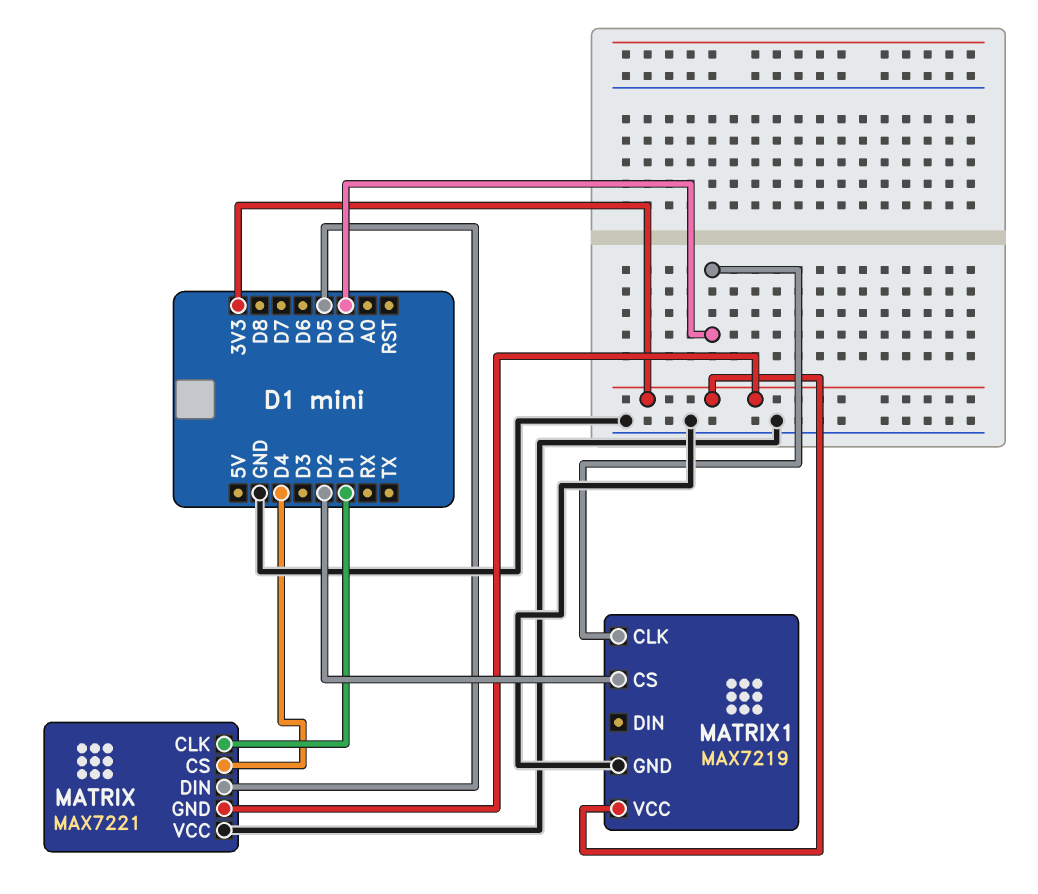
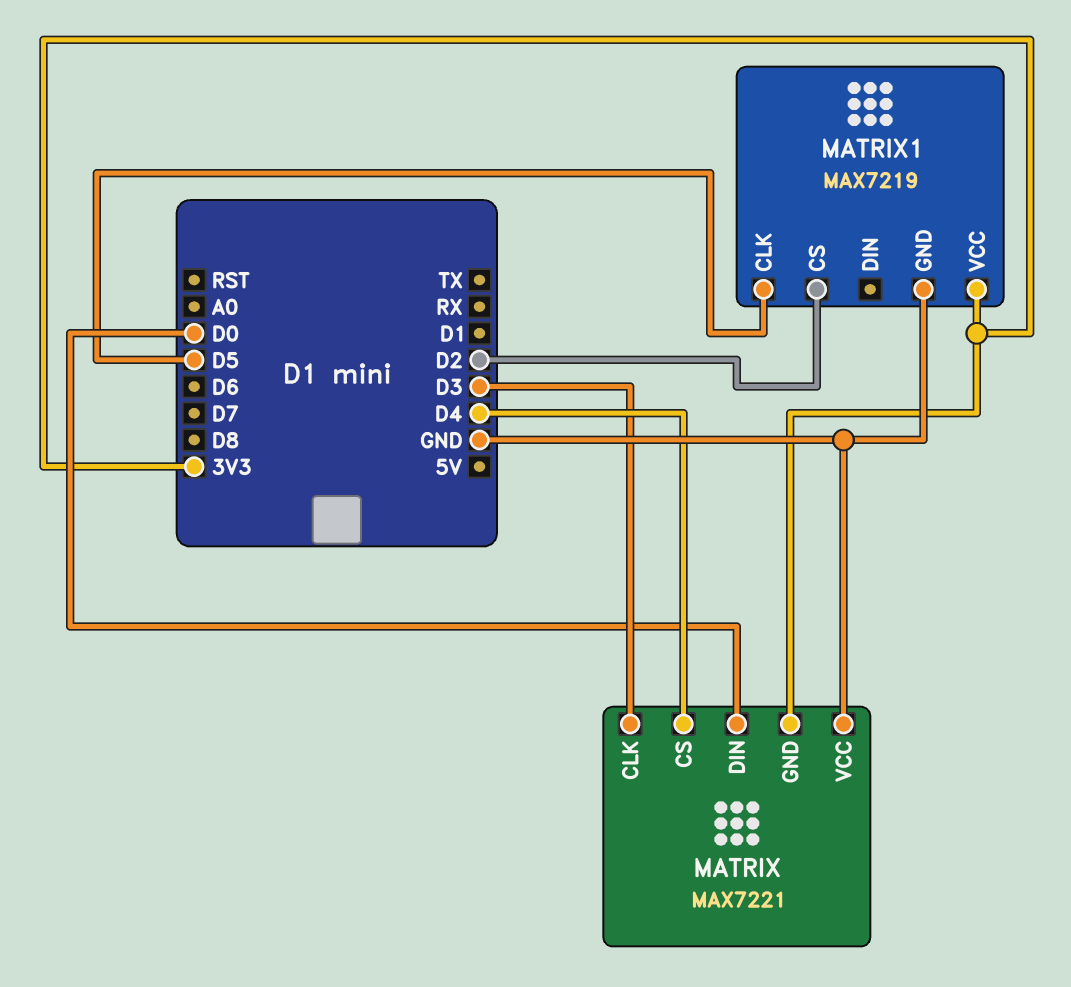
MATRIX pin CLK: D1 -> D3
MATRIX pin DIN: D5 -> D0
MATRIX1 pin CLK: D0 -> D5

